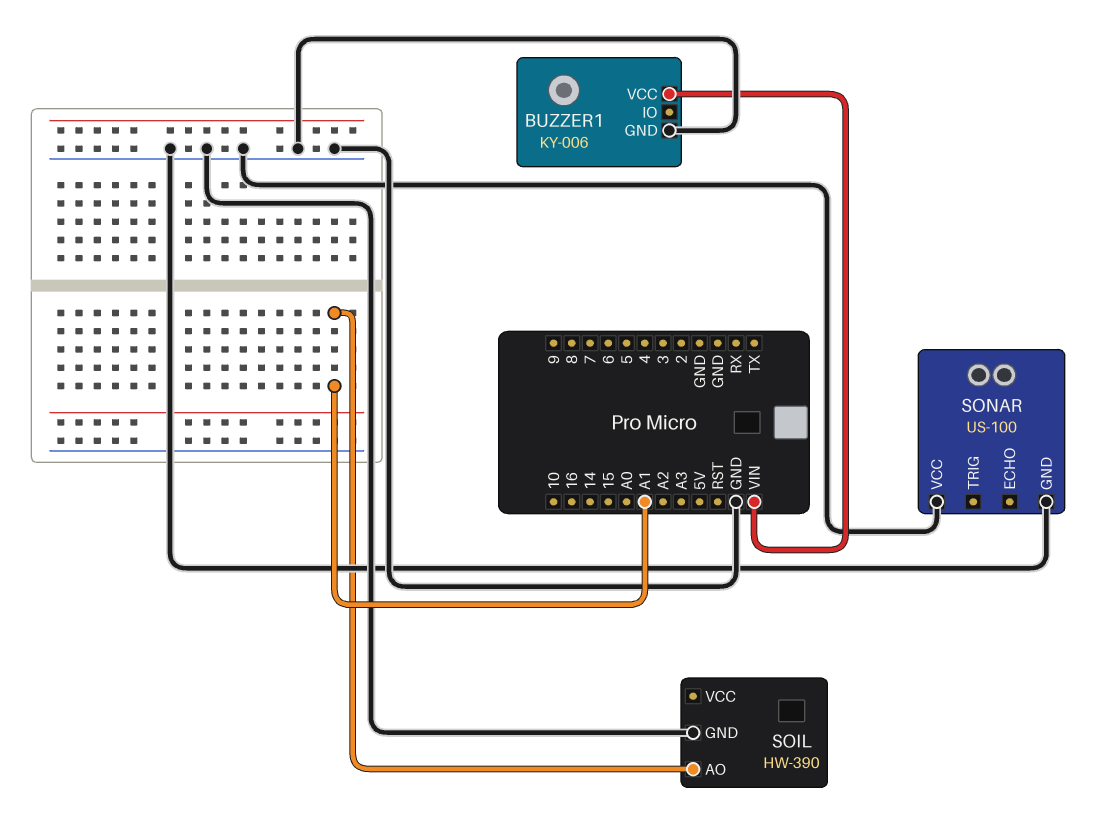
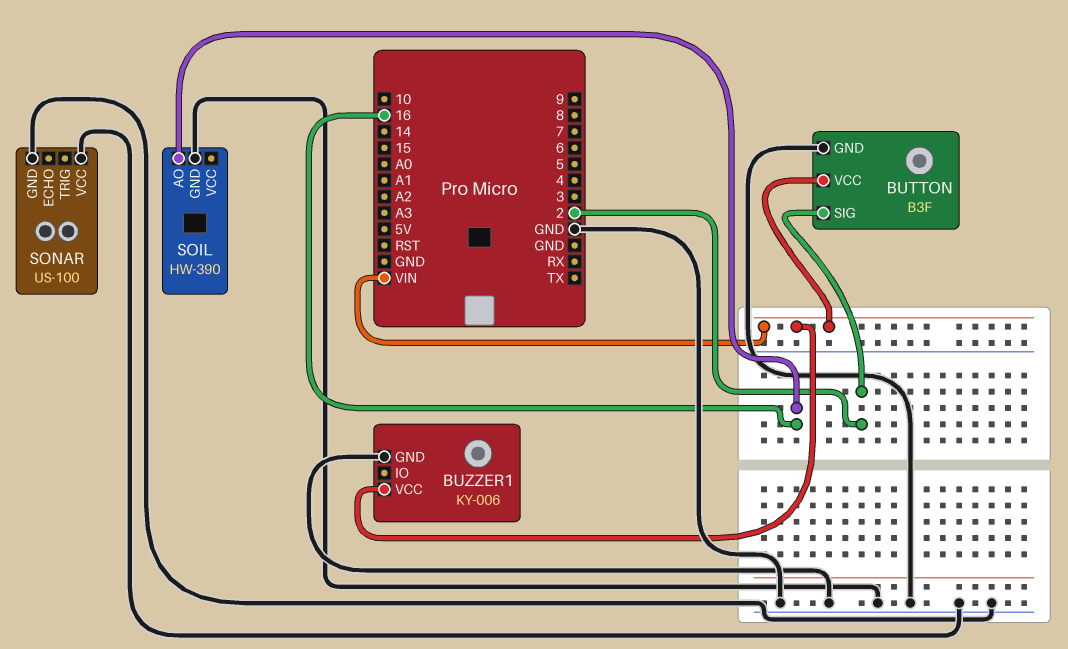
BUTTON: none -> B3F
BUTTON pin GND: none -> GND
BUTTON pin SIG: none -> 2
BUTTON pin VCC: none -> VIN
SOIL pin AO: A1 -> 16

